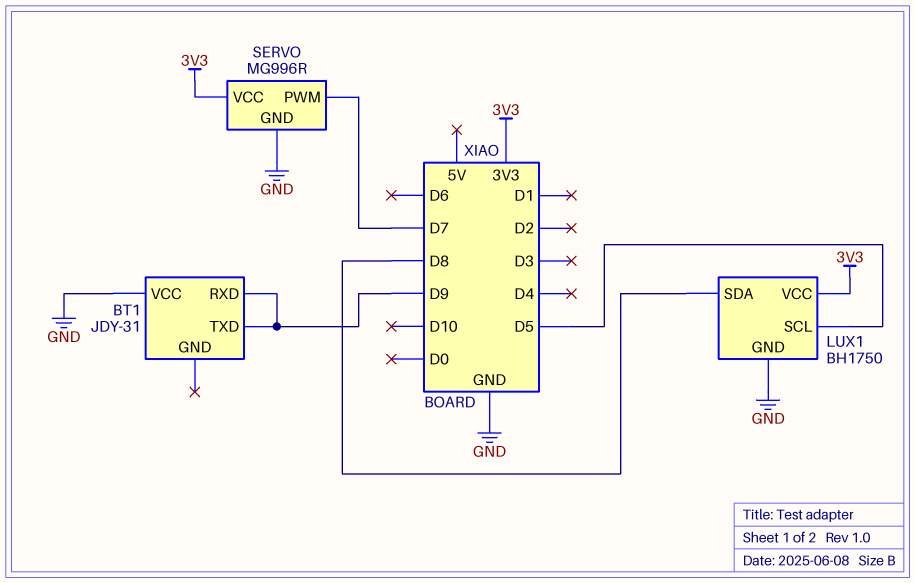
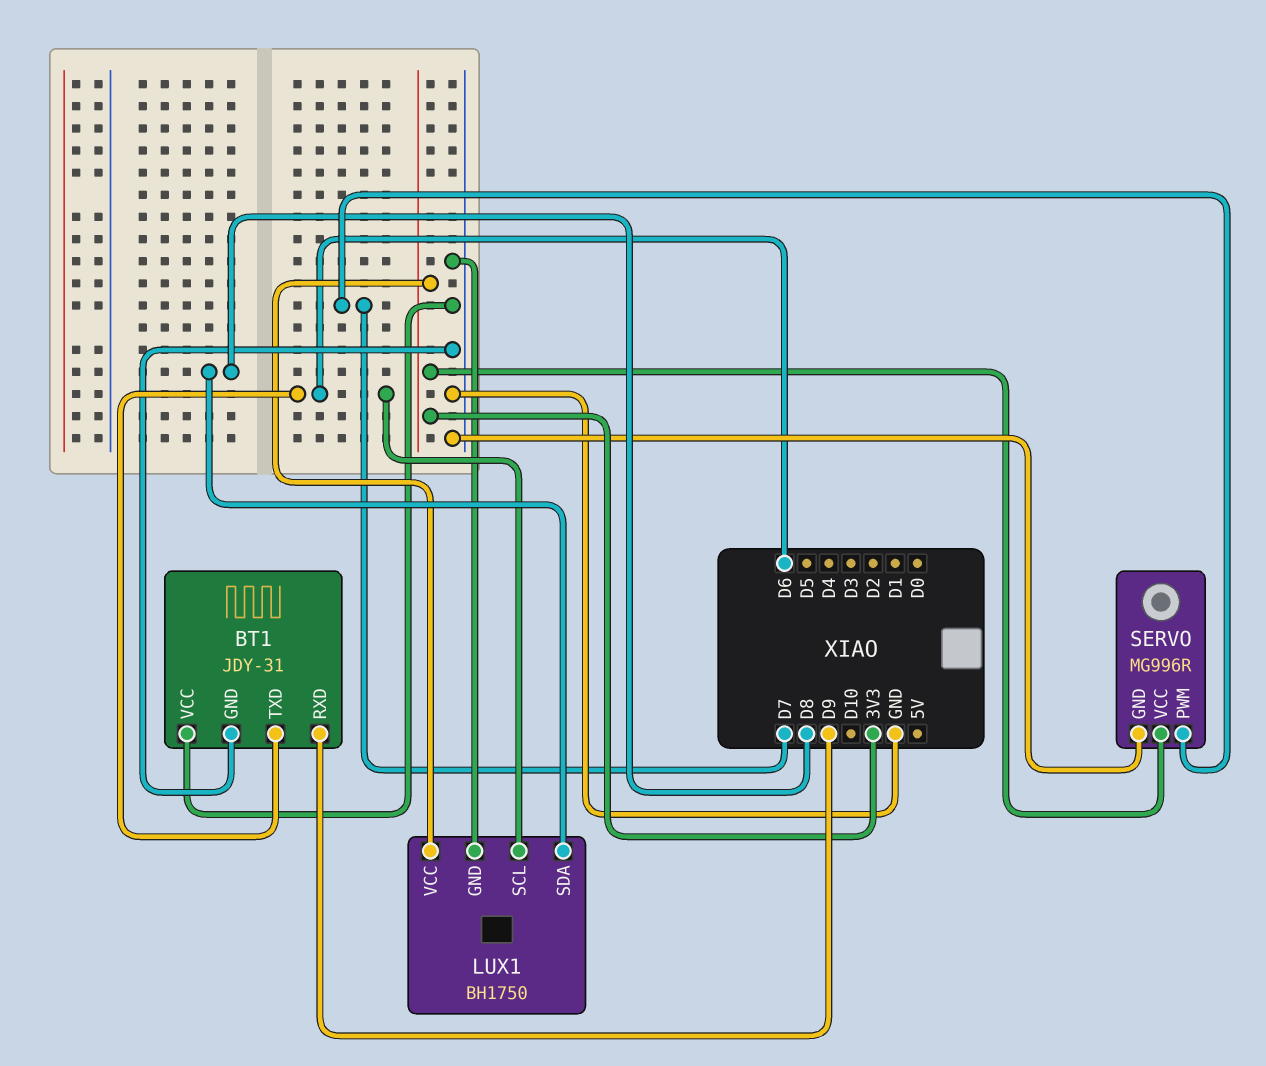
BT1 pin GND: none -> GND
BT1 pin TXD: D9 -> D6
LUX1 pin SCL: D5 -> D6

